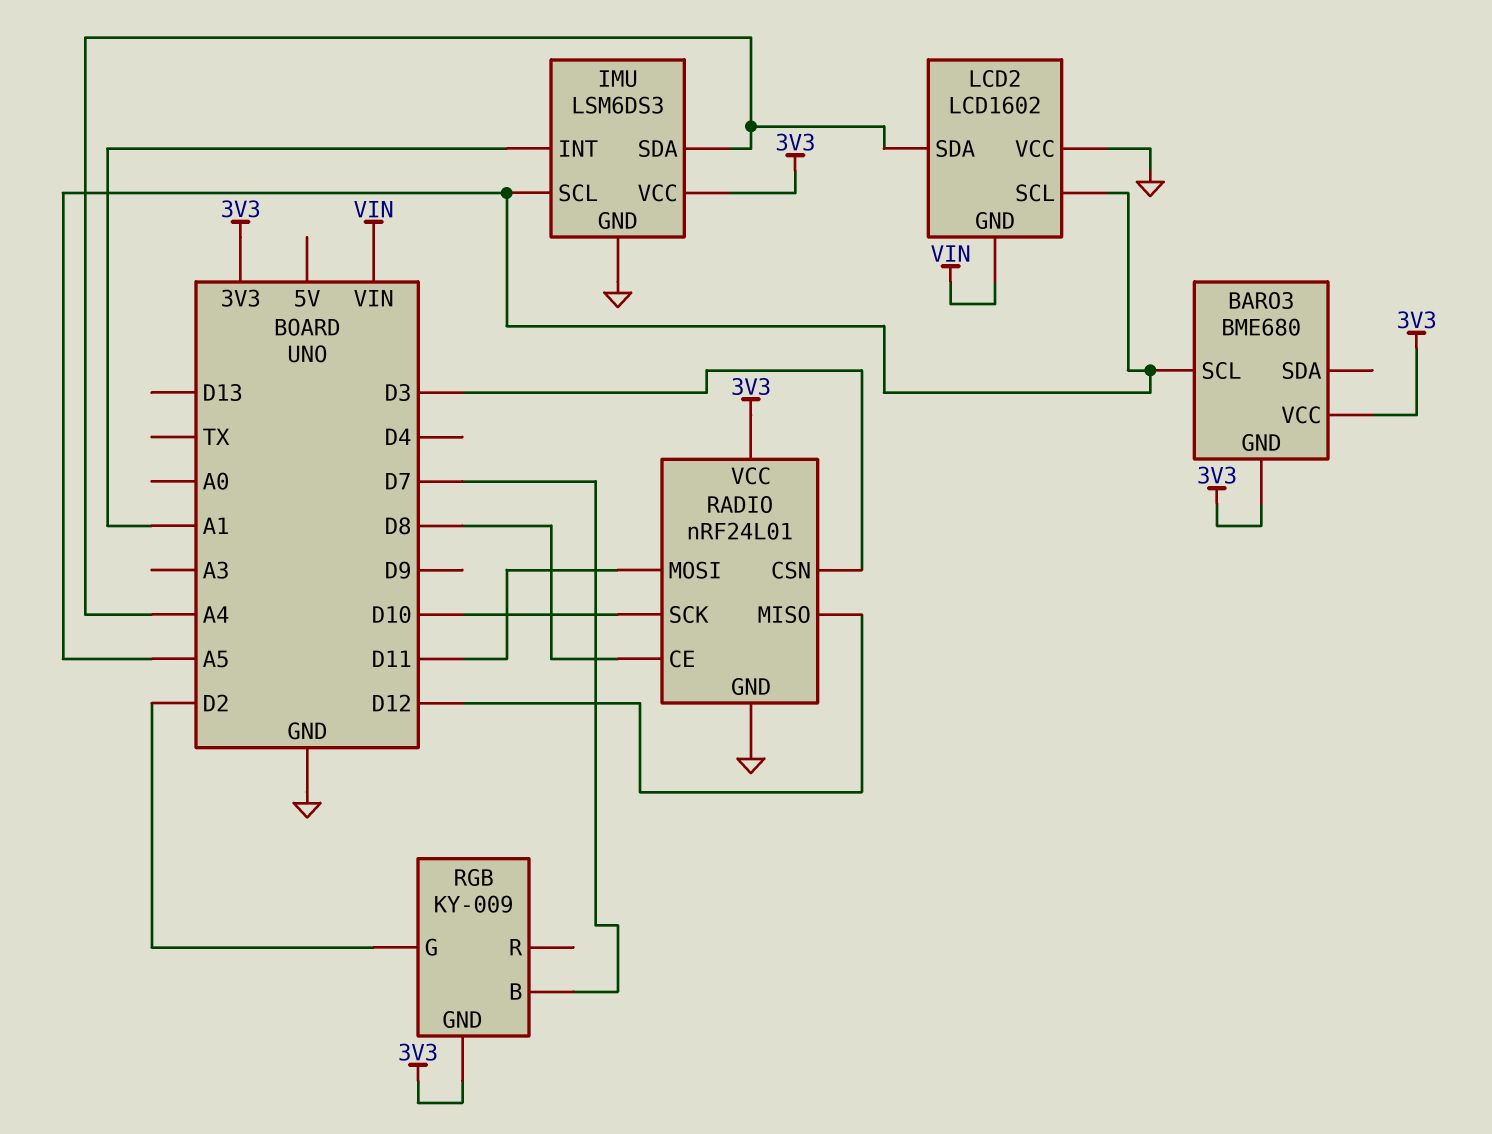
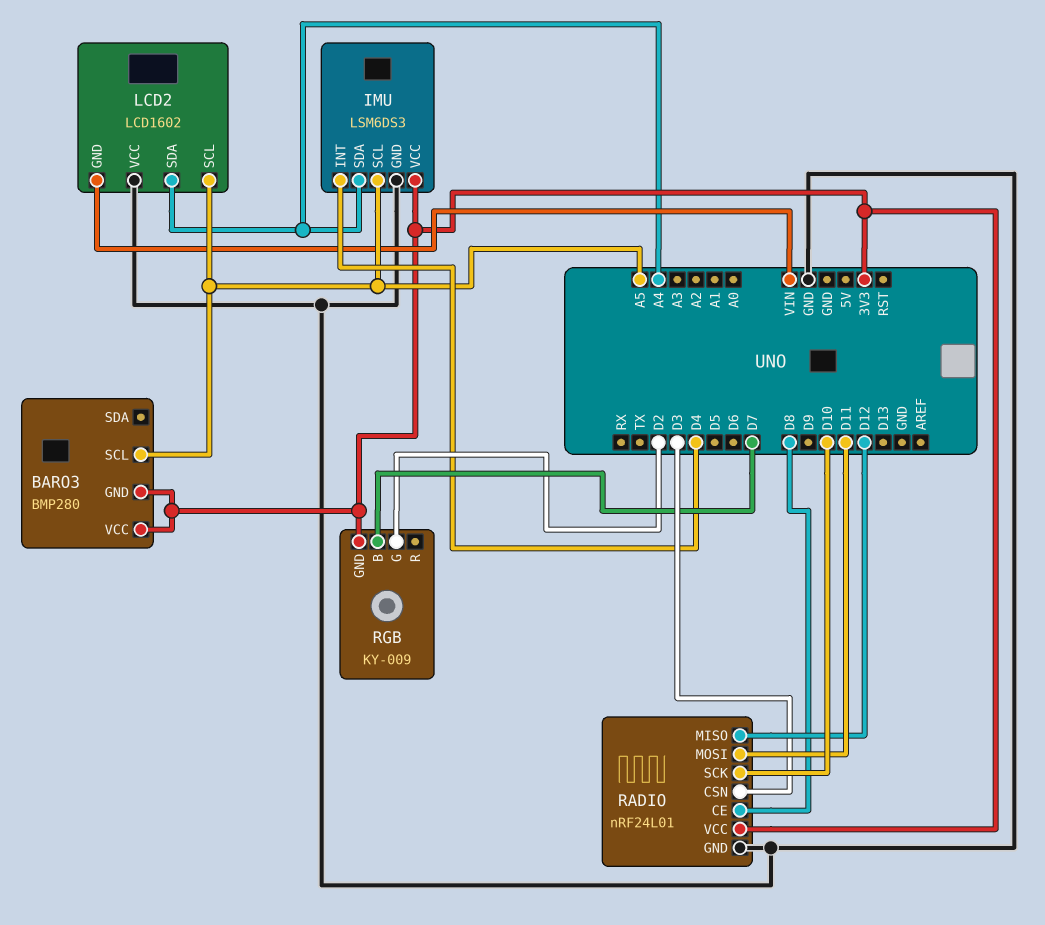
BARO3: BME680 -> BMP280
IMU pin INT: A1 -> D4

